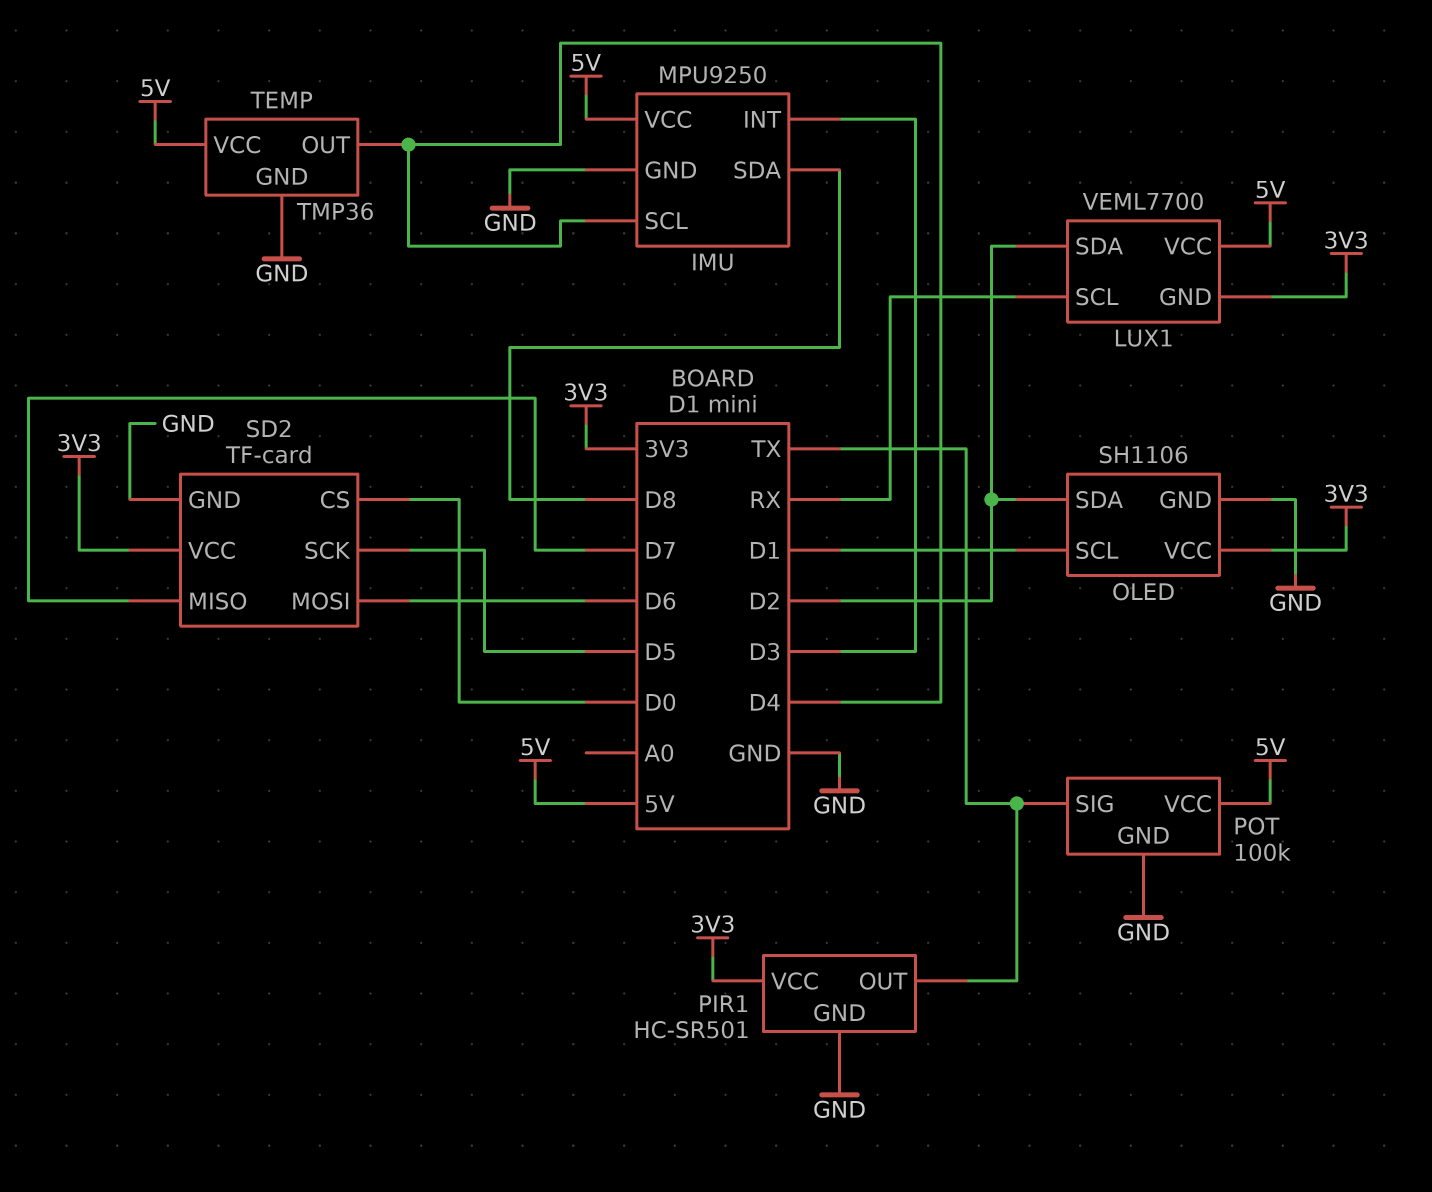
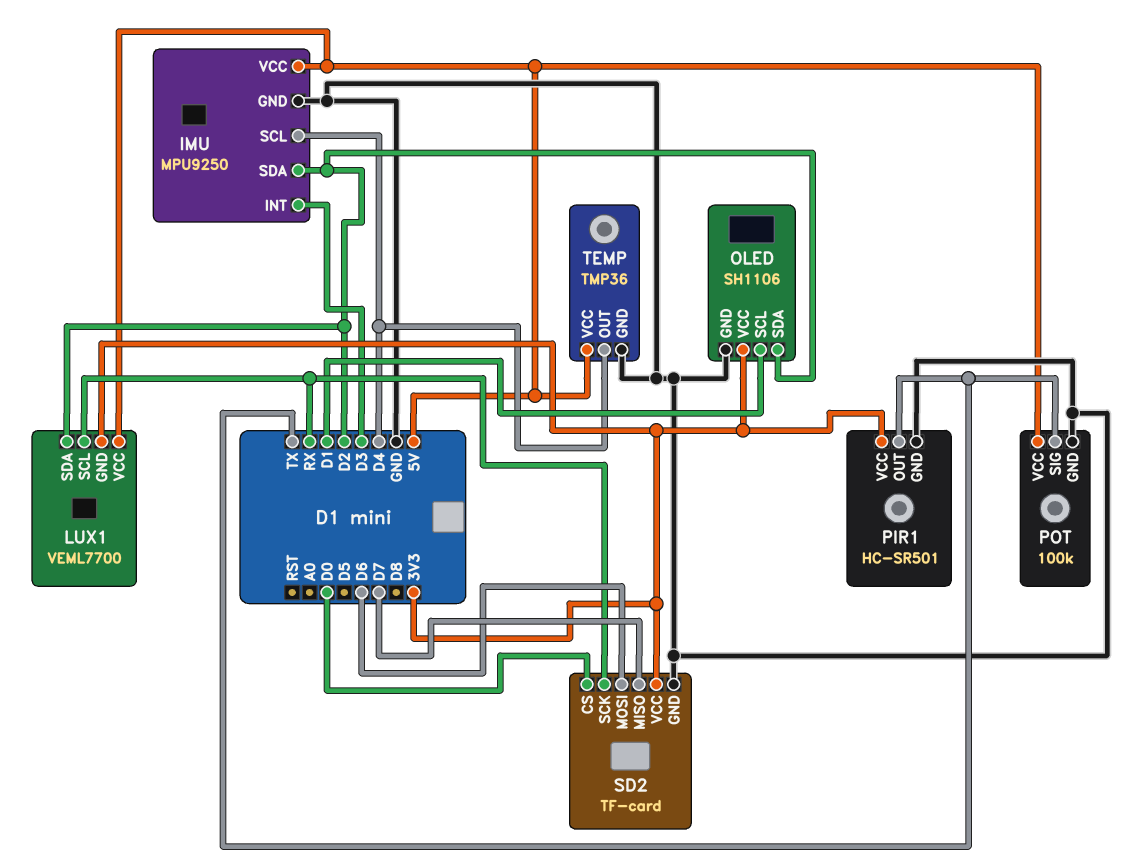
IMU pin SDA: D8 -> D2
SD2 pin SCK: D5 -> RX

